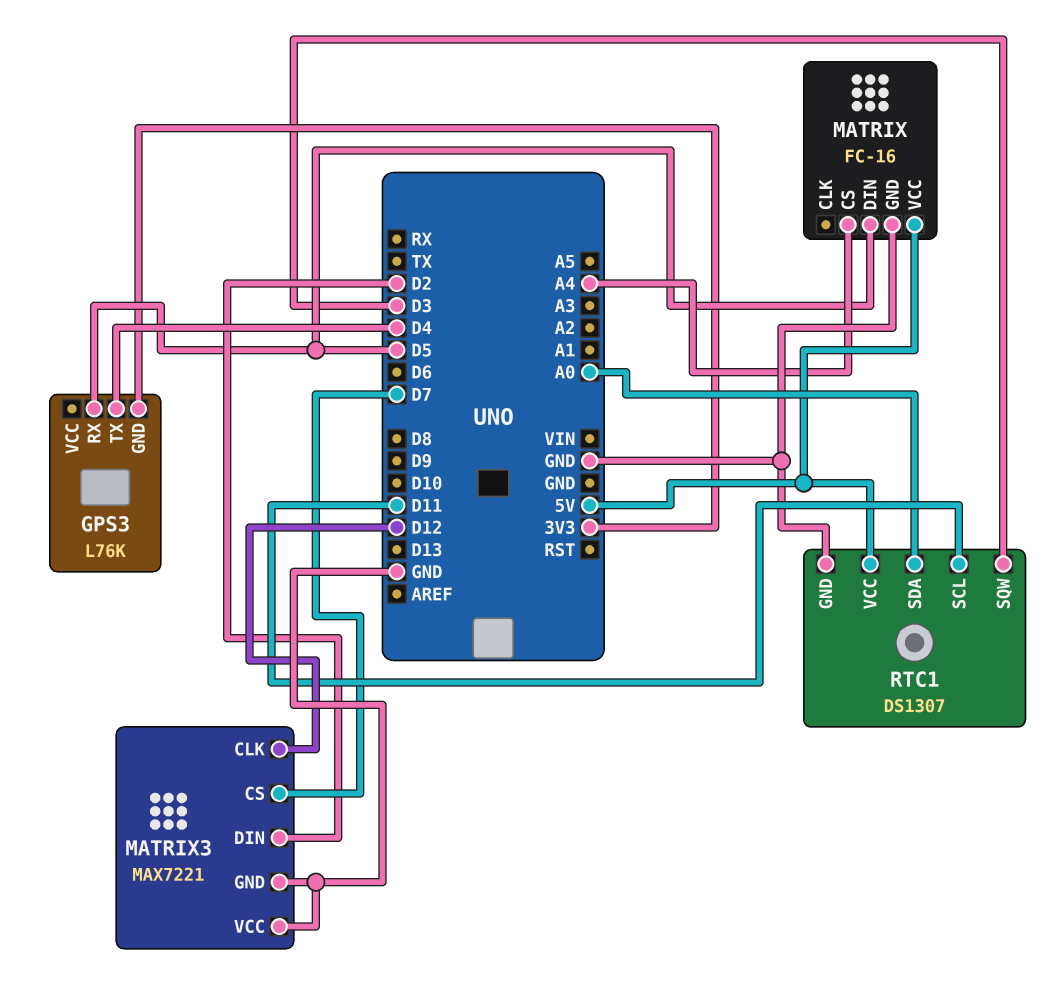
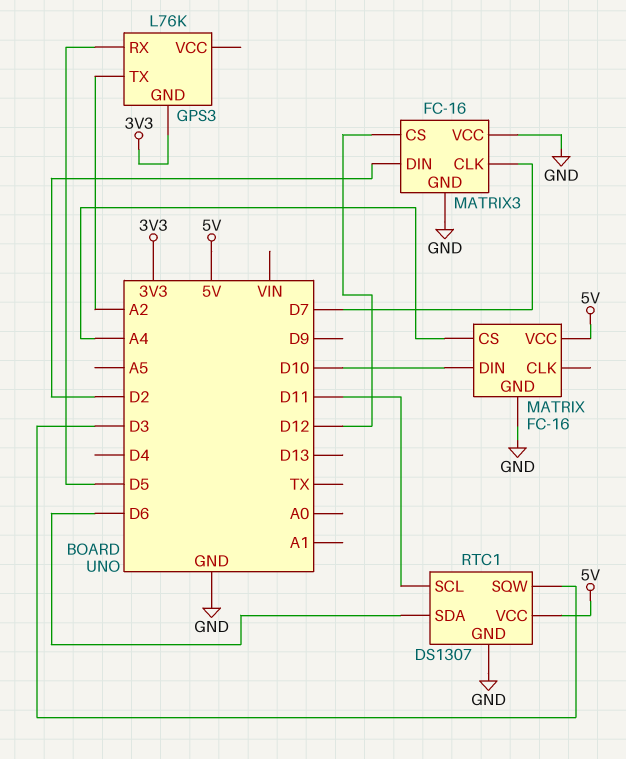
GPS3 pin TX: D4 -> A2
MATRIX pin DIN: D5 -> D10
MATRIX3: MAX7221 -> FC-16
MATRIX3 pin CLK: D12 -> D7
MATRIX3 pin CS: D7 -> D12
RTC1 pin SDA: A0 -> D6

